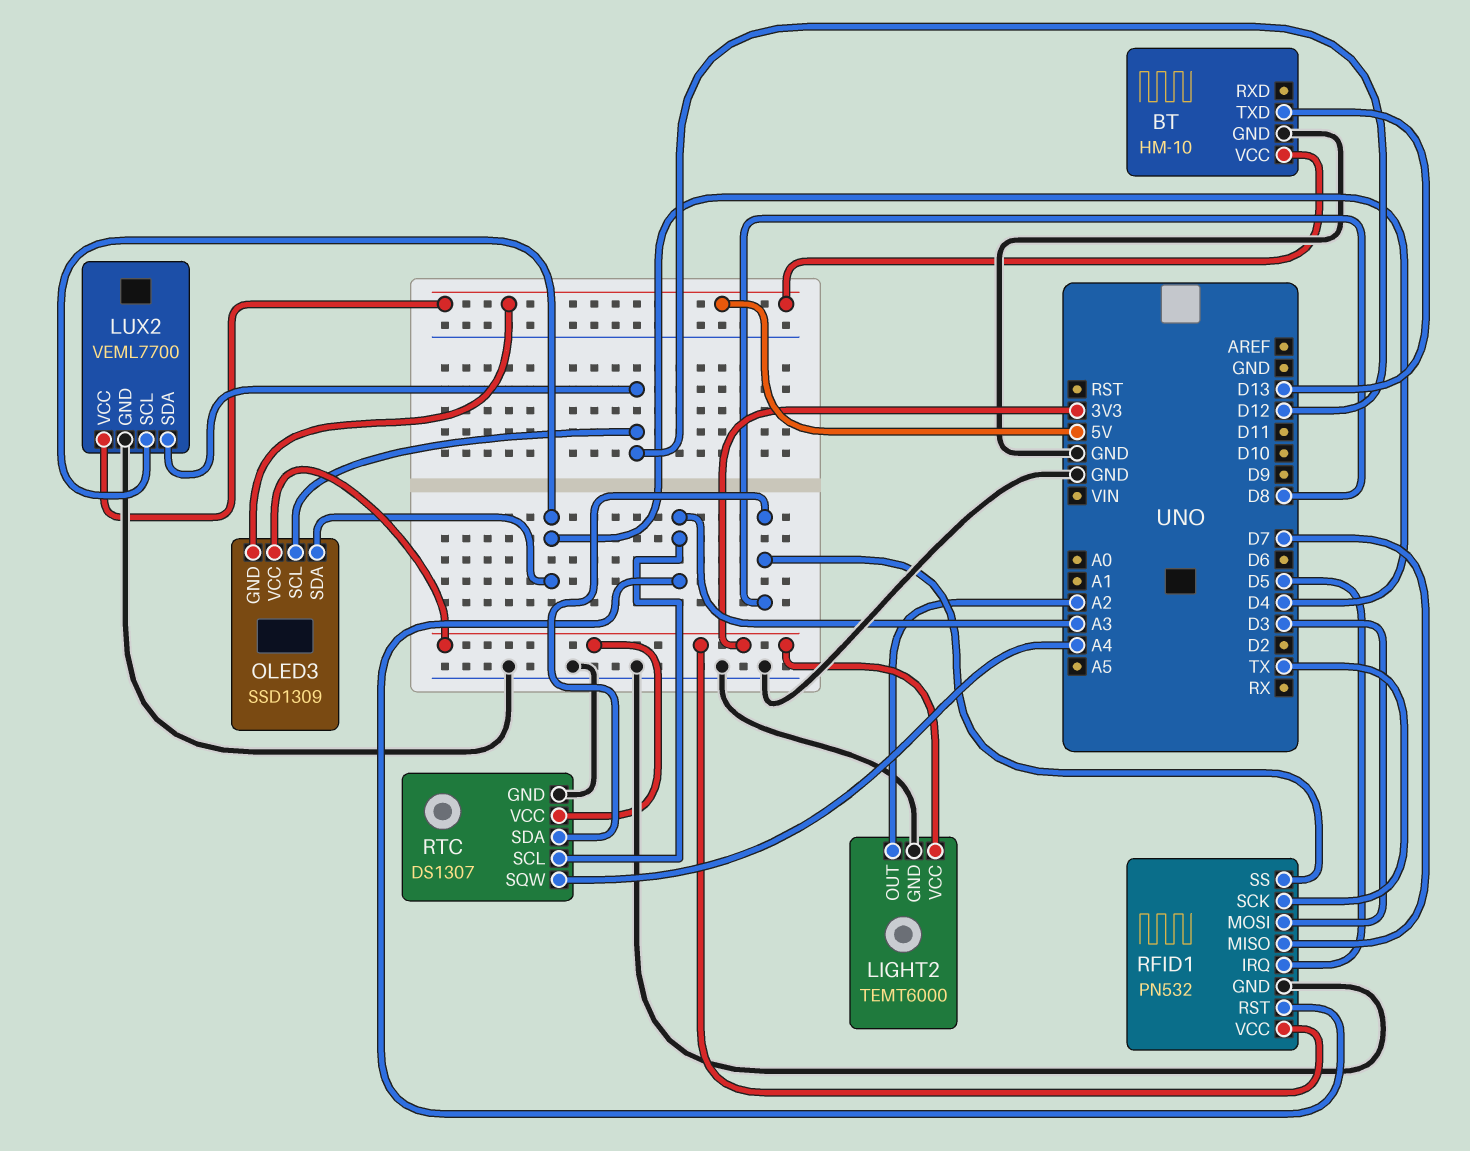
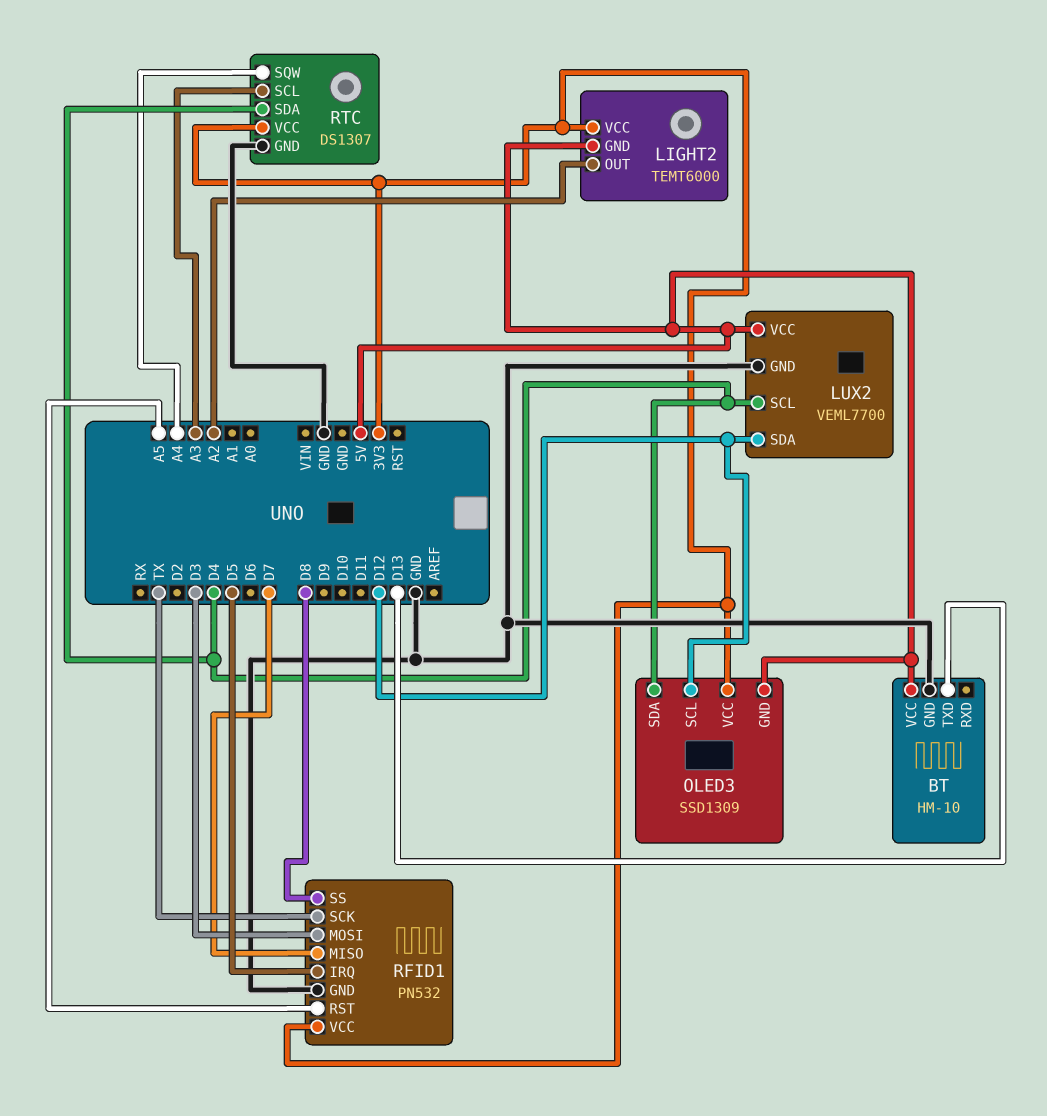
LIGHT2 pin GND: GND -> 5V
RFID1 pin RST: A3 -> A5
RTC pin SDA: D8 -> D4

